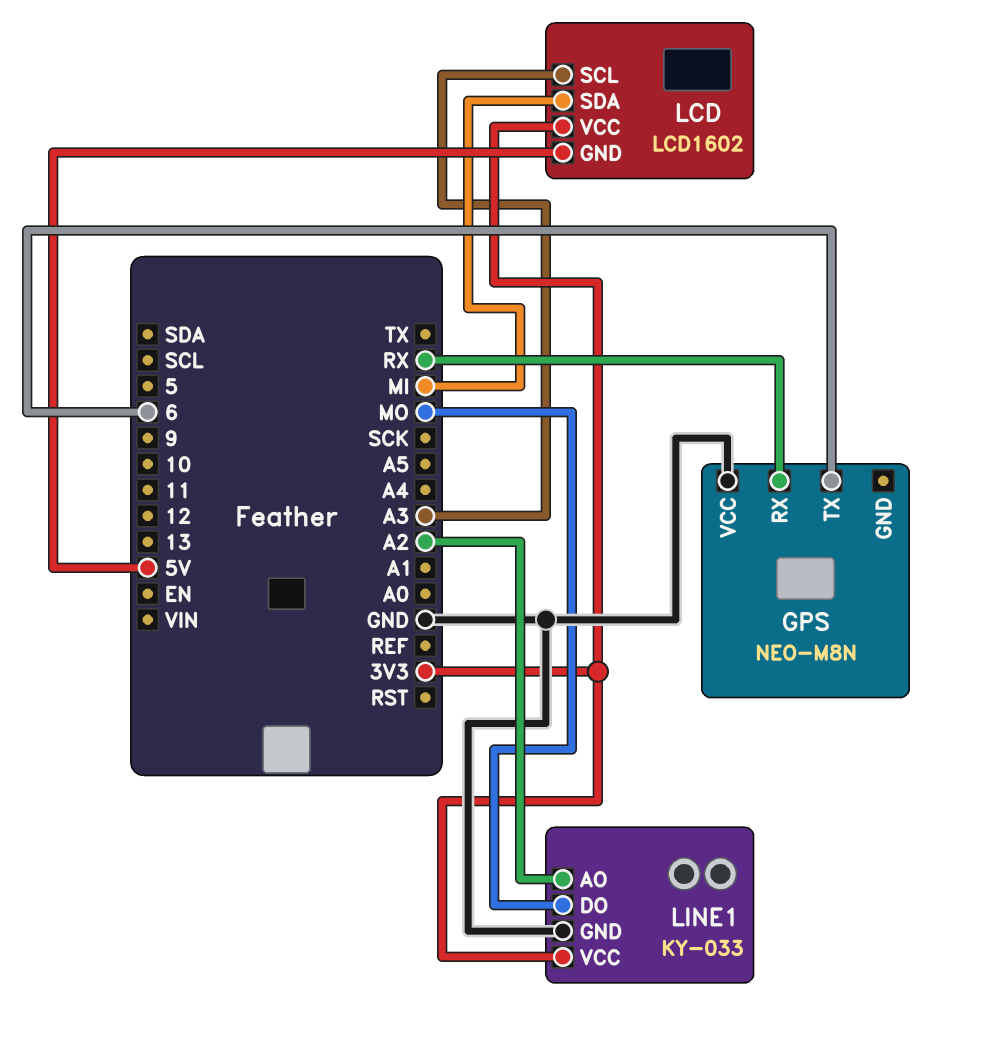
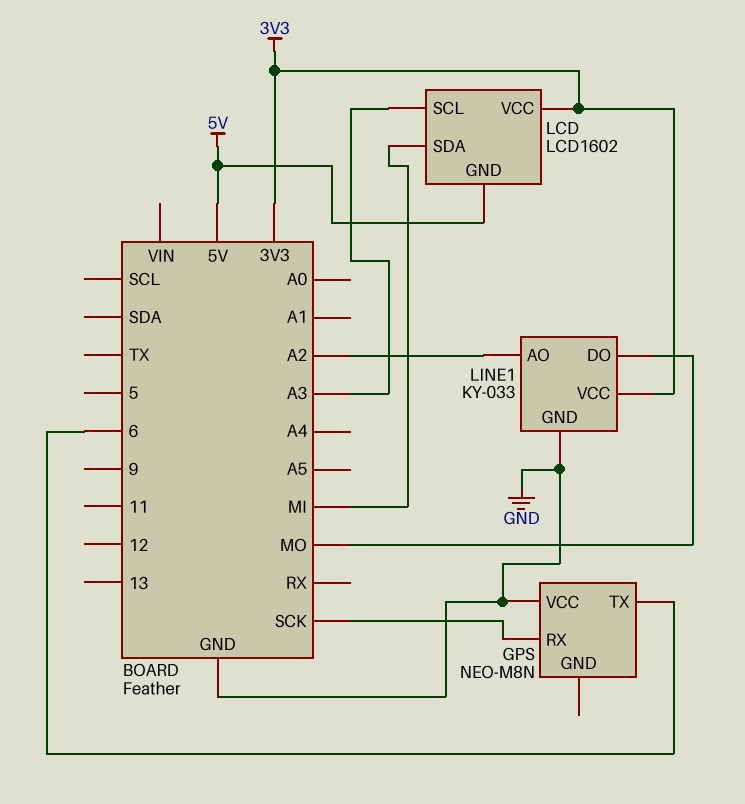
GPS pin RX: RX -> SCK

